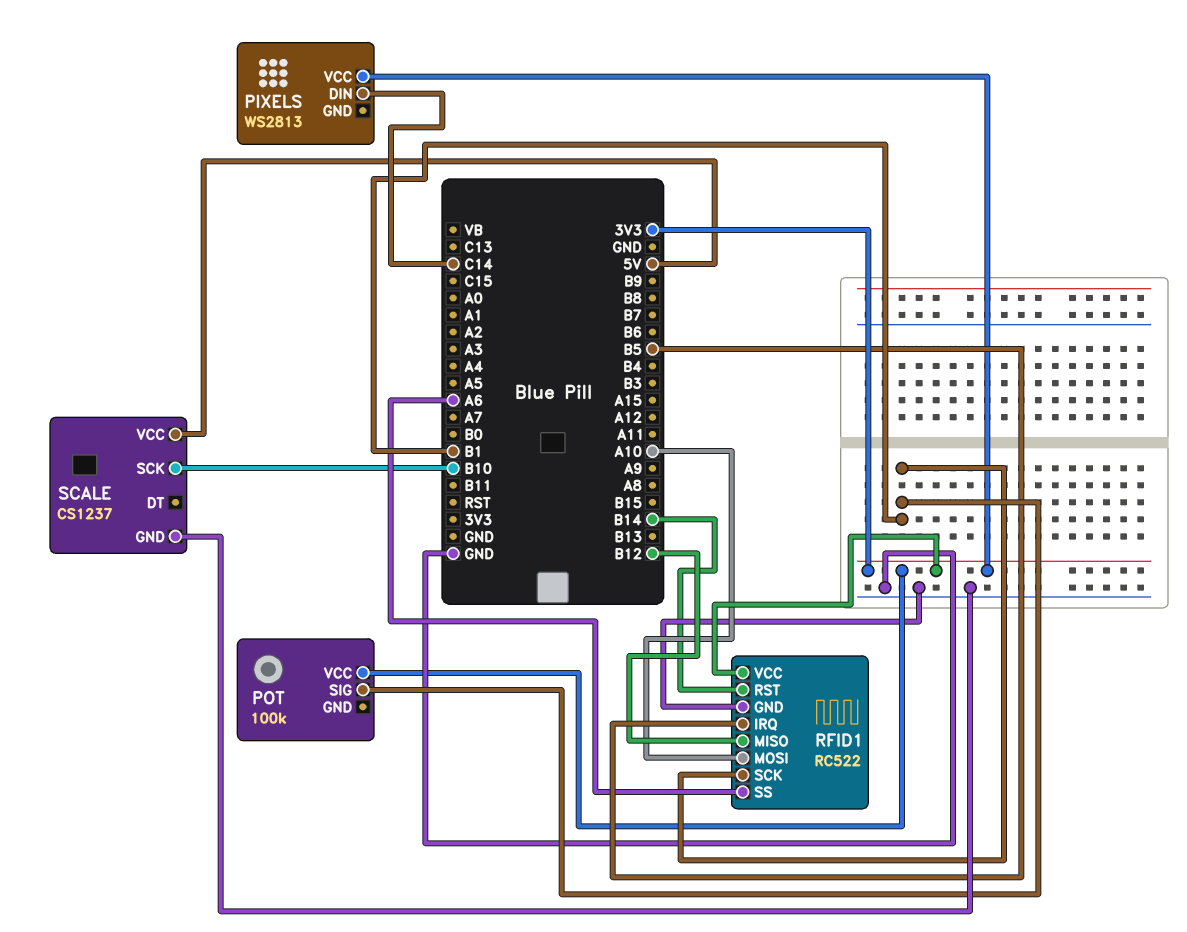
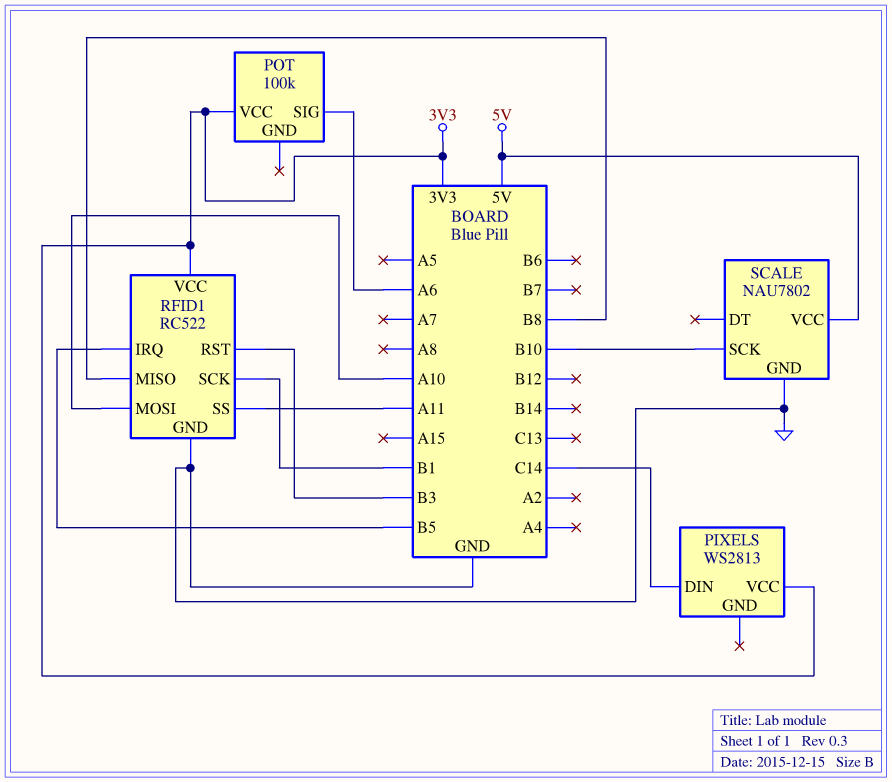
POT pin SIG: B1 -> A6
RFID1 pin MISO: B12 -> B8
RFID1 pin RST: B14 -> B3
RFID1 pin SS: A6 -> A11
SCALE: CS1237 -> NAU7802

